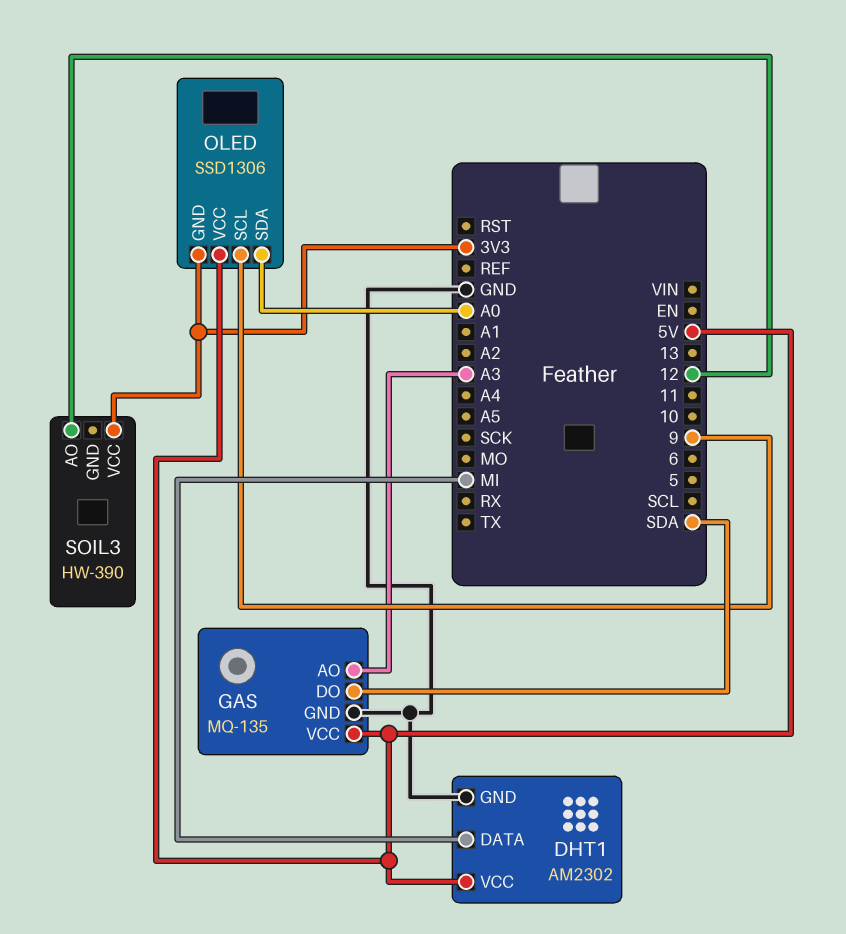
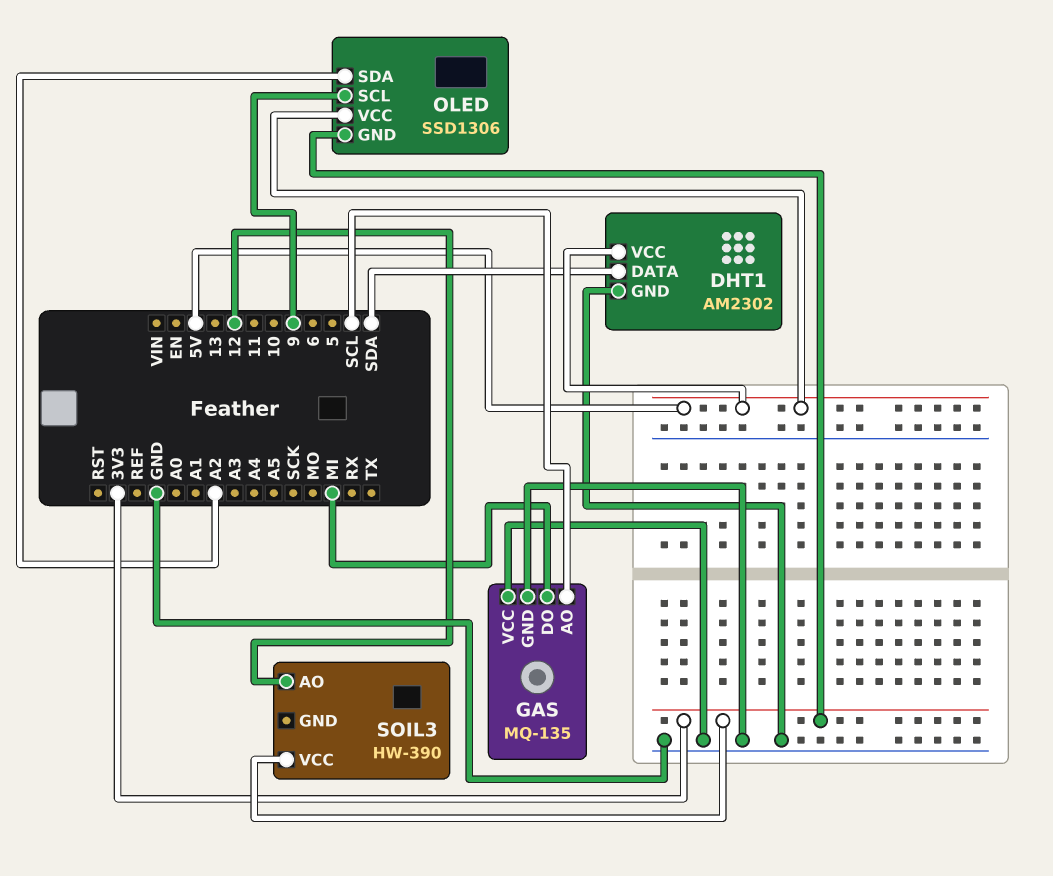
DHT1 pin DATA: MI -> SDA
GAS pin AO: A3 -> SCL
GAS pin DO: SDA -> MI
GAS pin VCC: 5V -> GND
OLED pin SDA: A0 -> A2

